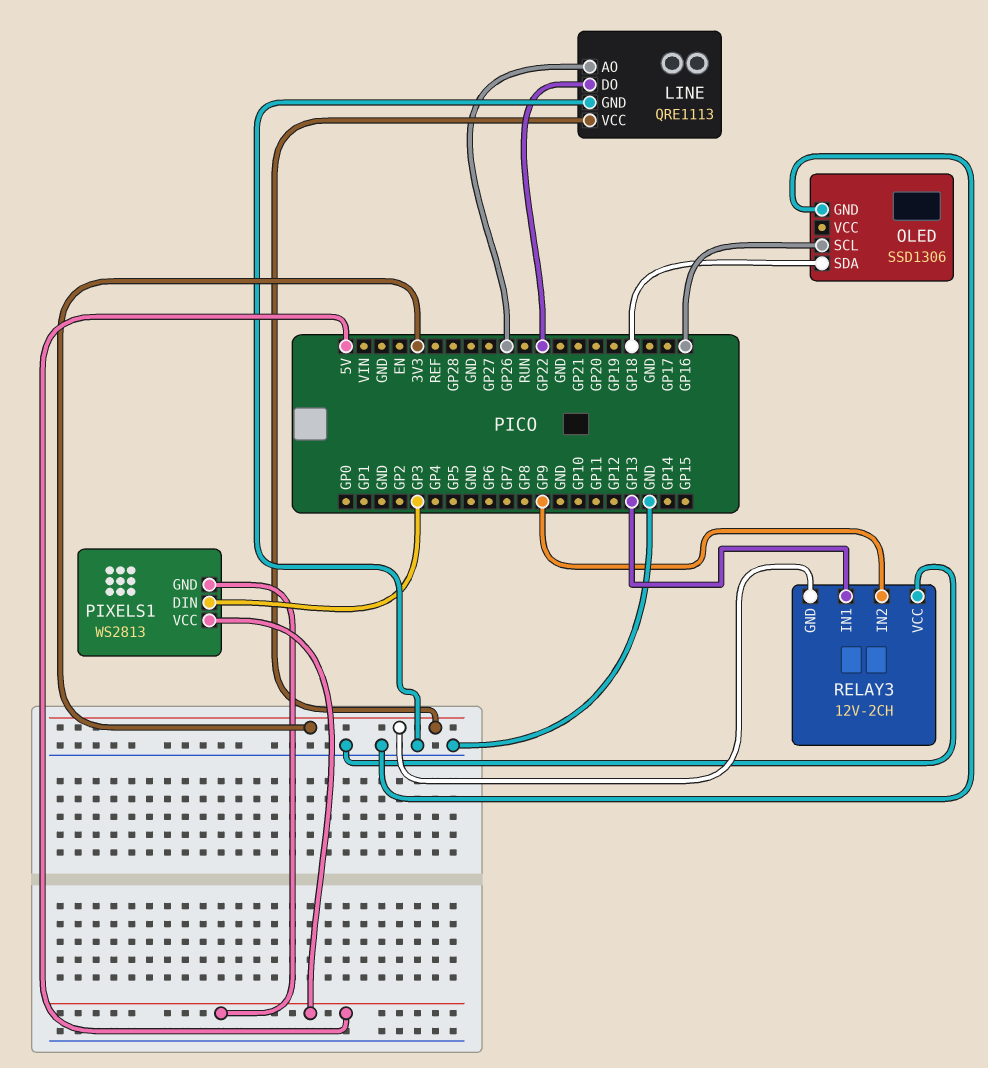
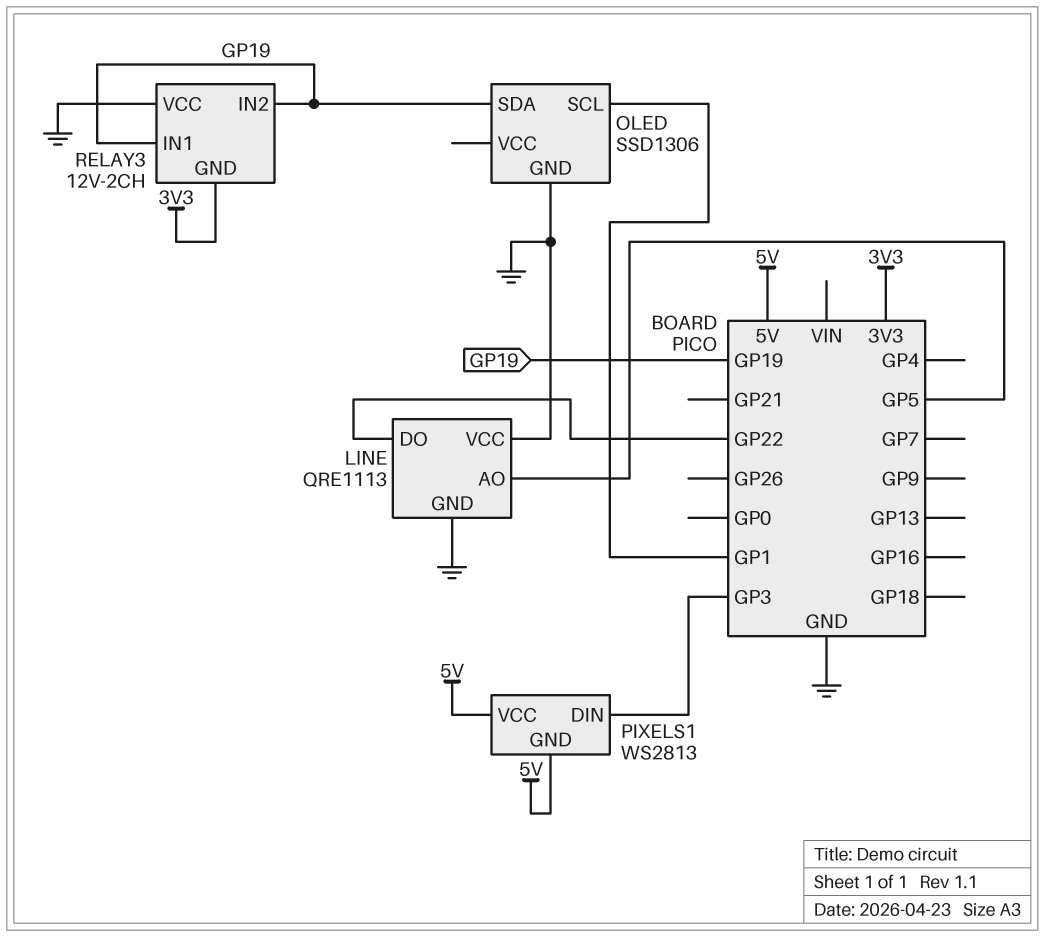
LINE pin AO: GP26 -> GP5
LINE pin VCC: 3V3 -> GND
OLED pin SCL: GP16 -> GP1
OLED pin SDA: GP18 -> GP19
RELAY3 pin IN1: GP13 -> GP19
RELAY3 pin IN2: GP9 -> GP19

